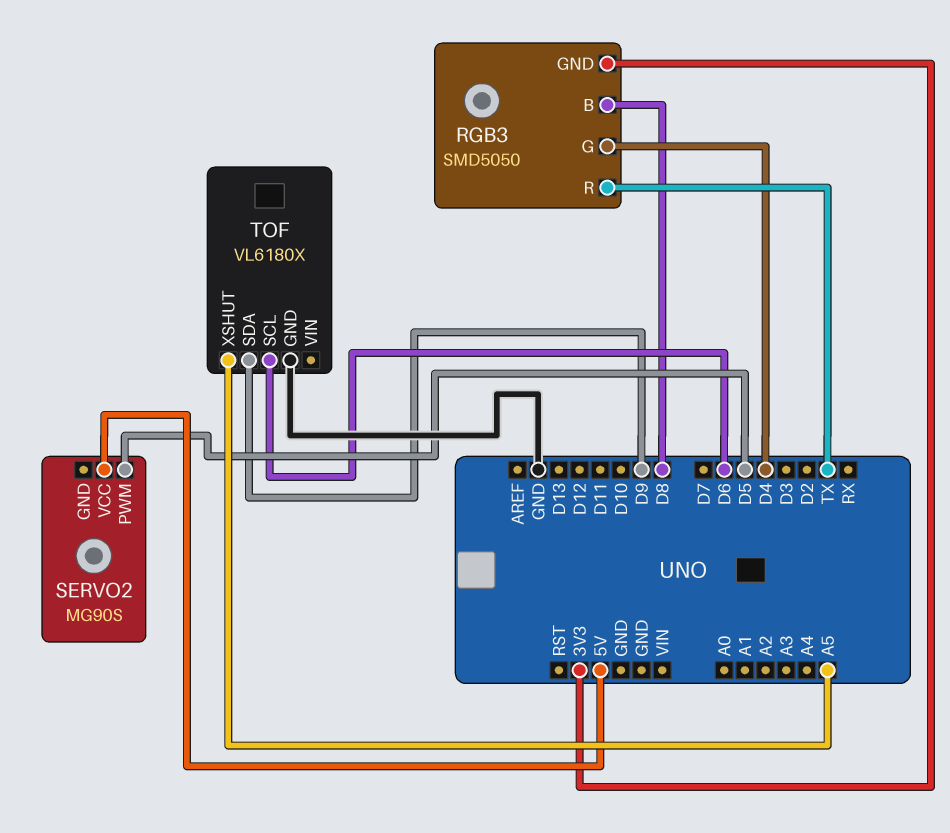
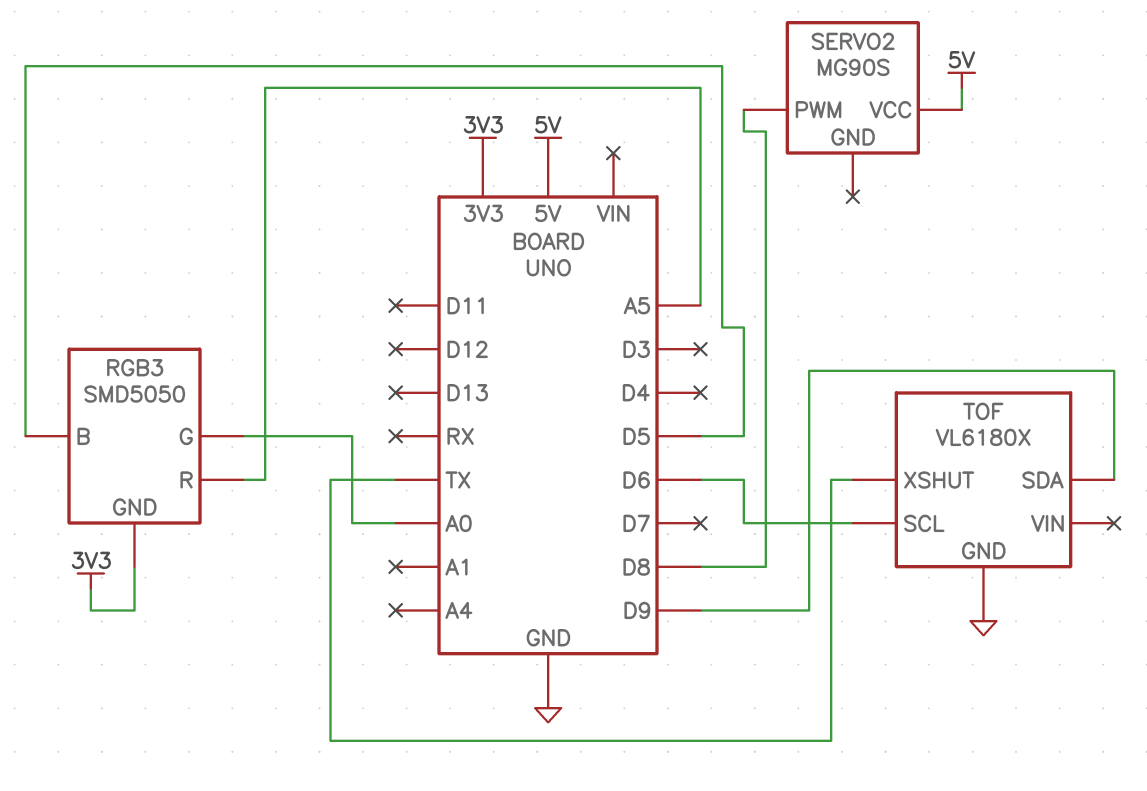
RGB3 pin B: D8 -> D5
RGB3 pin G: D4 -> A0
RGB3 pin R: TX -> A5
SERVO2 pin PWM: D5 -> D8
TOF pin XSHUT: A5 -> TX

